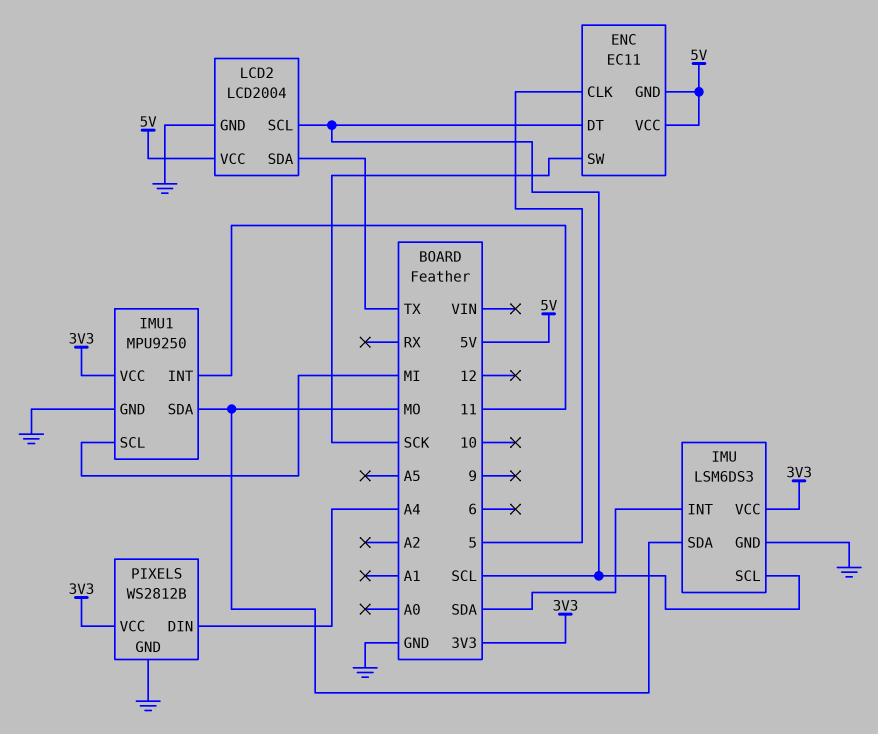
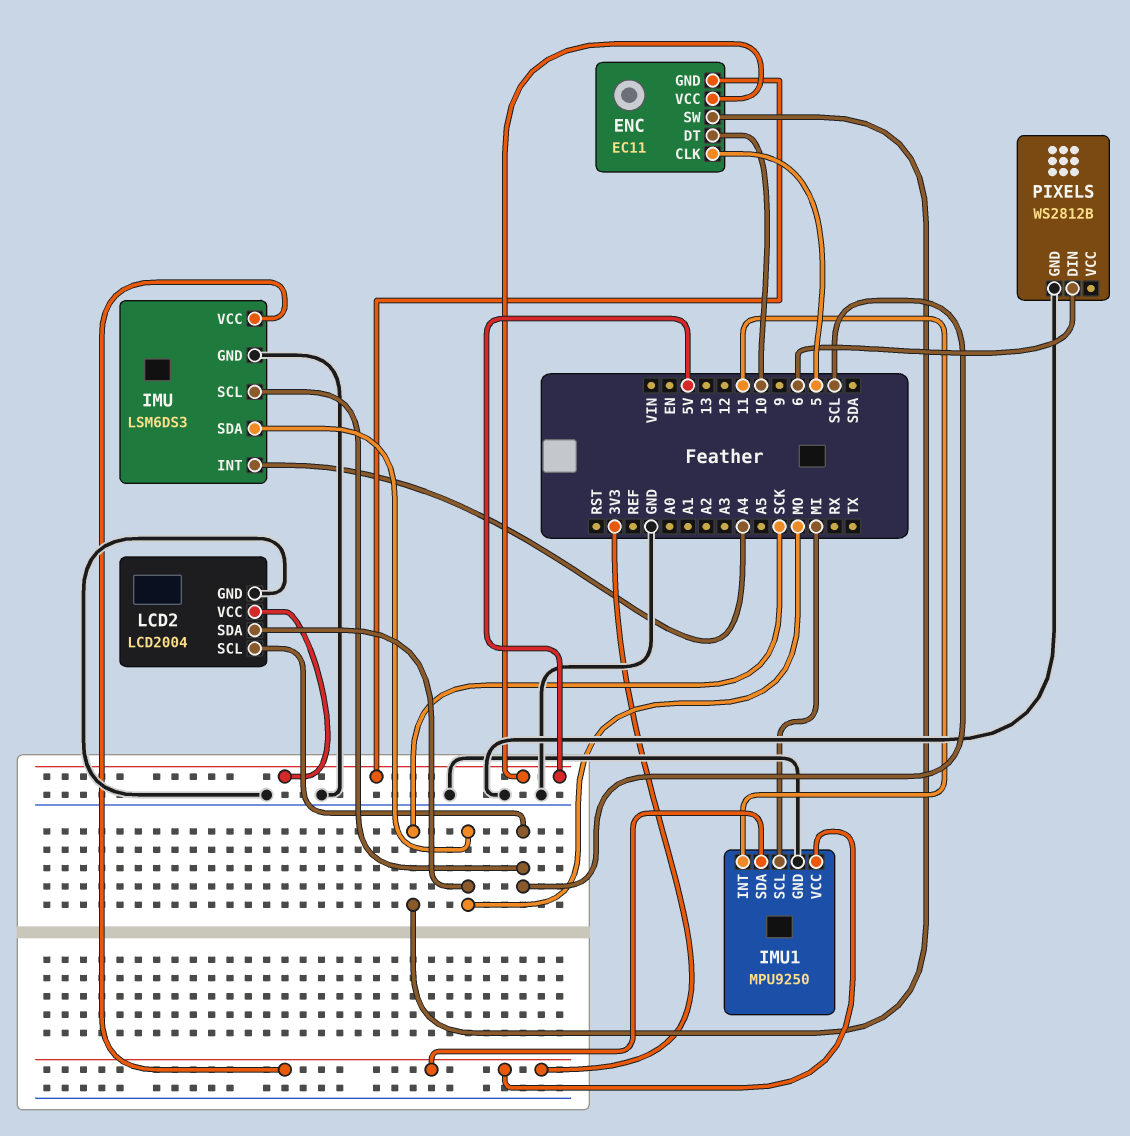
ENC pin DT: SCL -> 10
IMU pin INT: SDA -> A4
IMU1 pin SDA: MO -> 3V3
LCD2 pin SDA: TX -> MO
PIXELS pin DIN: A4 -> 6
PIXELS pin VCC: 3V3 -> none

